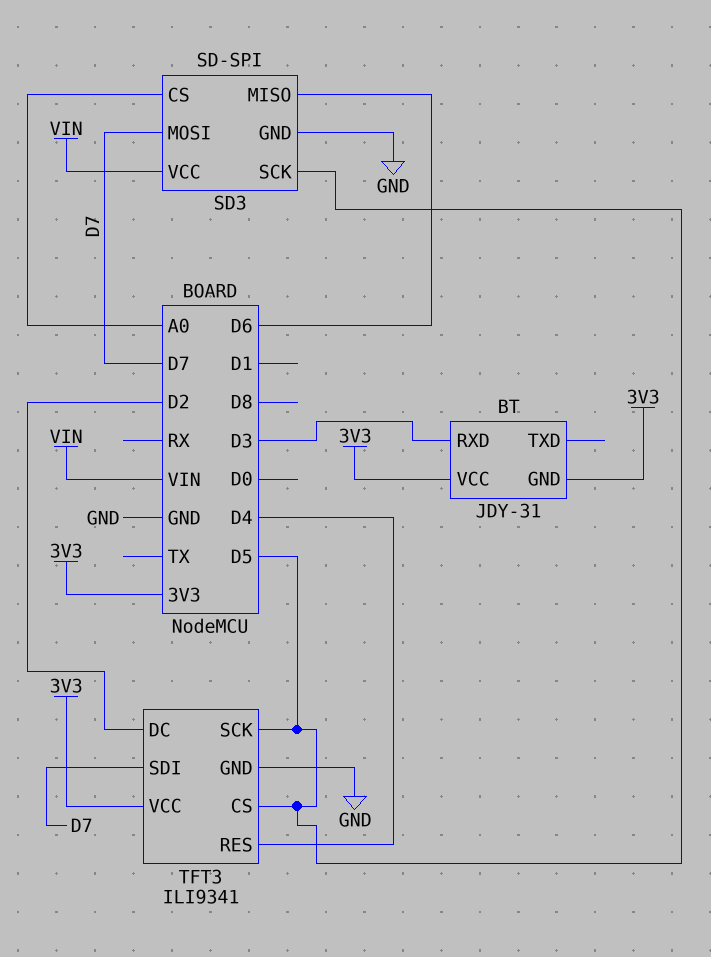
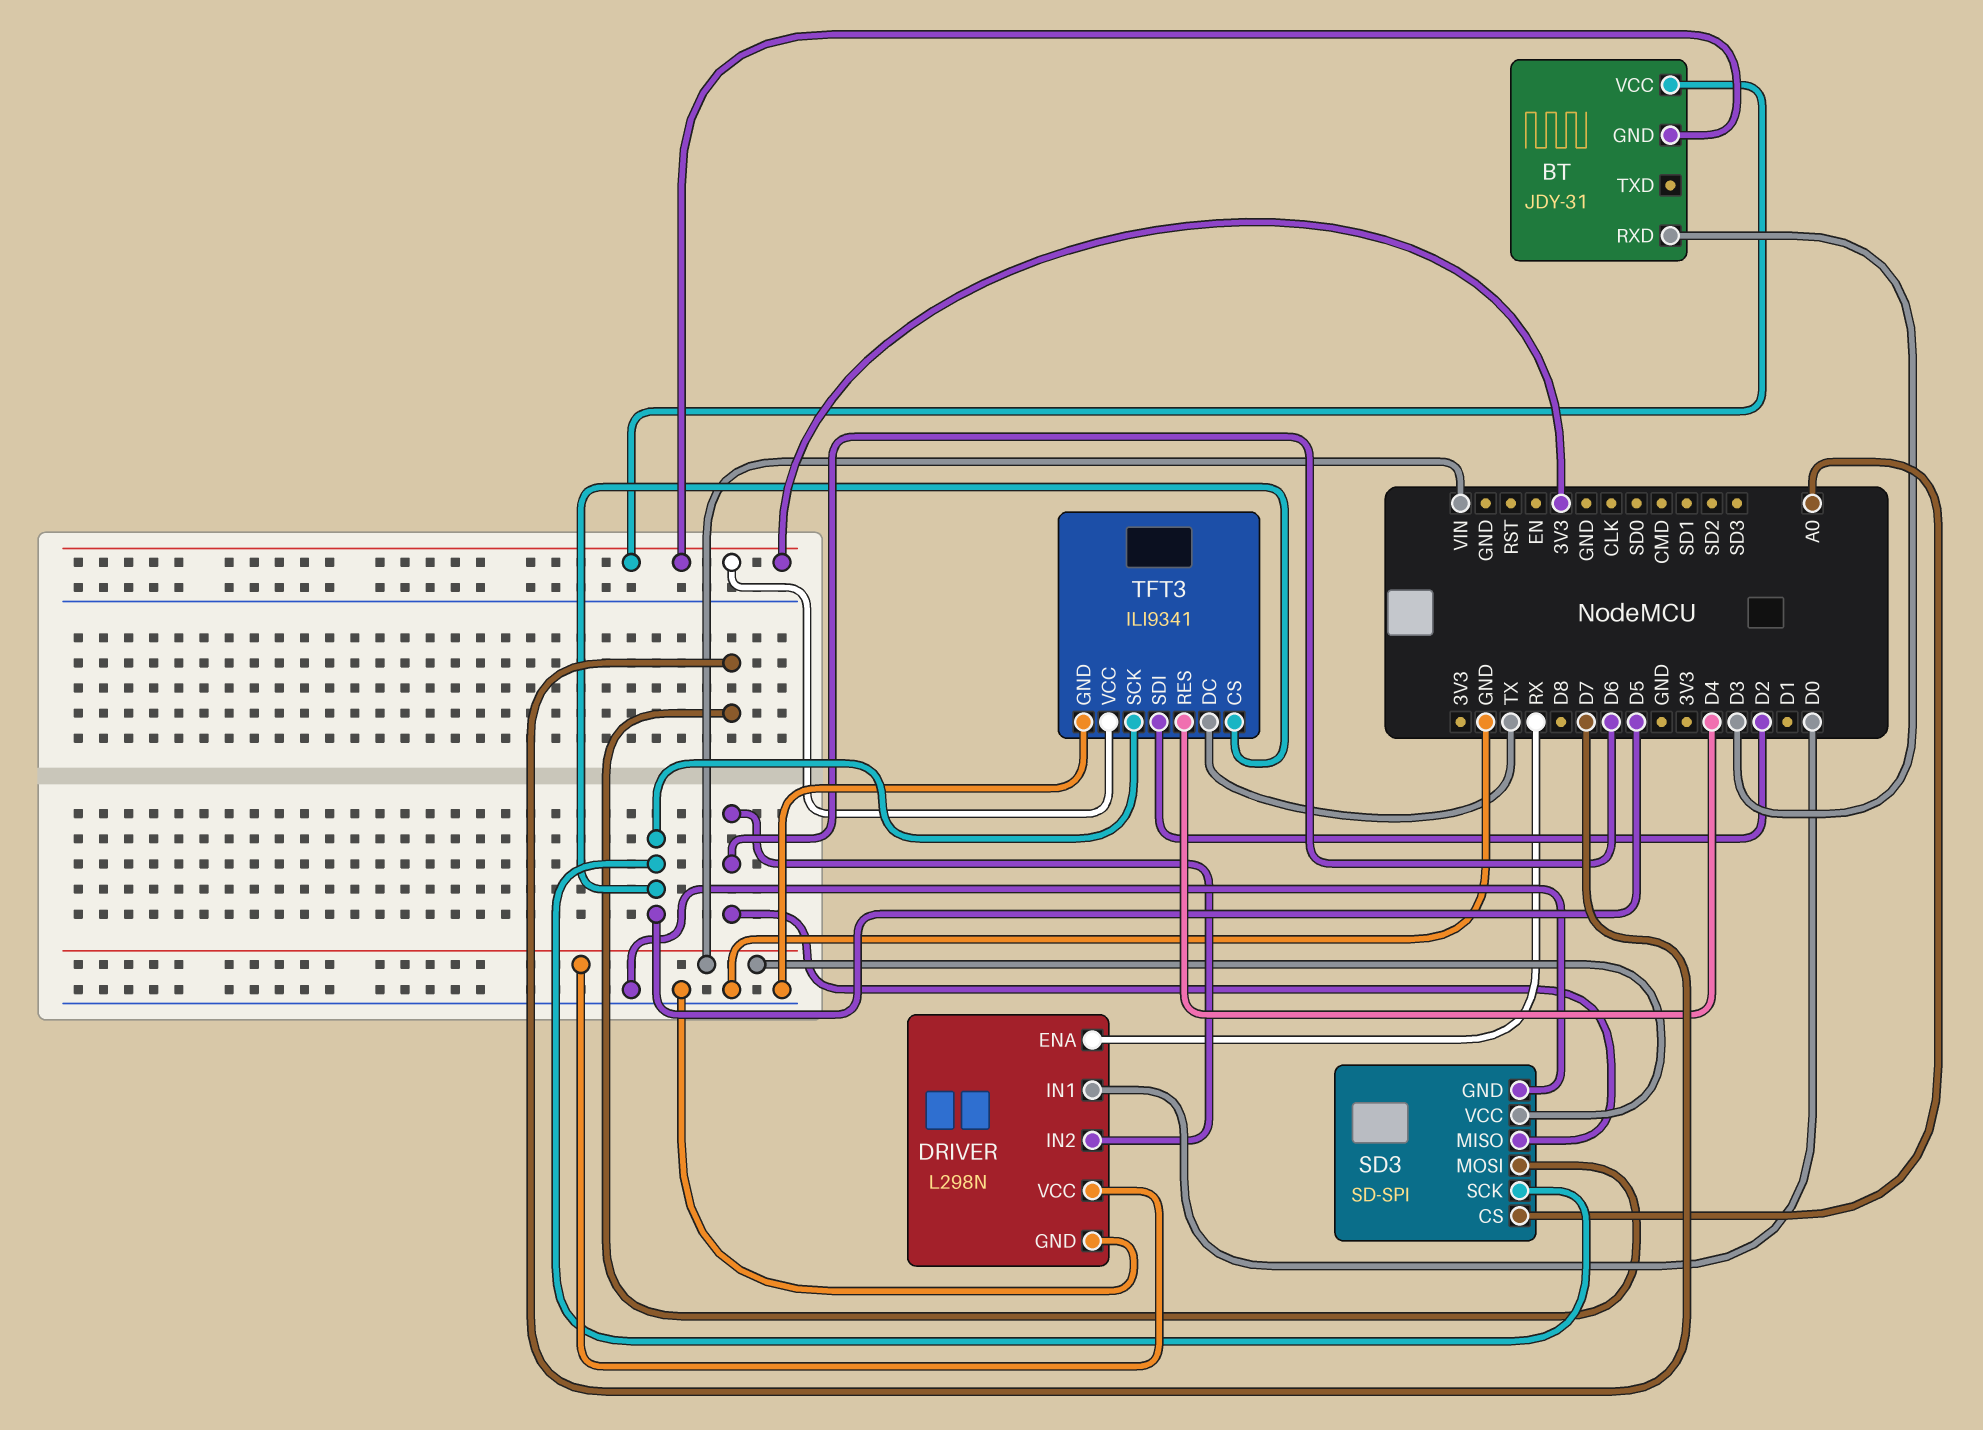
DRIVER: none -> L298N
DRIVER pin ENA: none -> RX
DRIVER pin GND: none -> GND
DRIVER pin IN1: none -> D0
DRIVER pin IN2: none -> D6
DRIVER pin VCC: none -> VIN
TFT3 pin DC: D2 -> TX
TFT3 pin SDI: D7 -> D2

